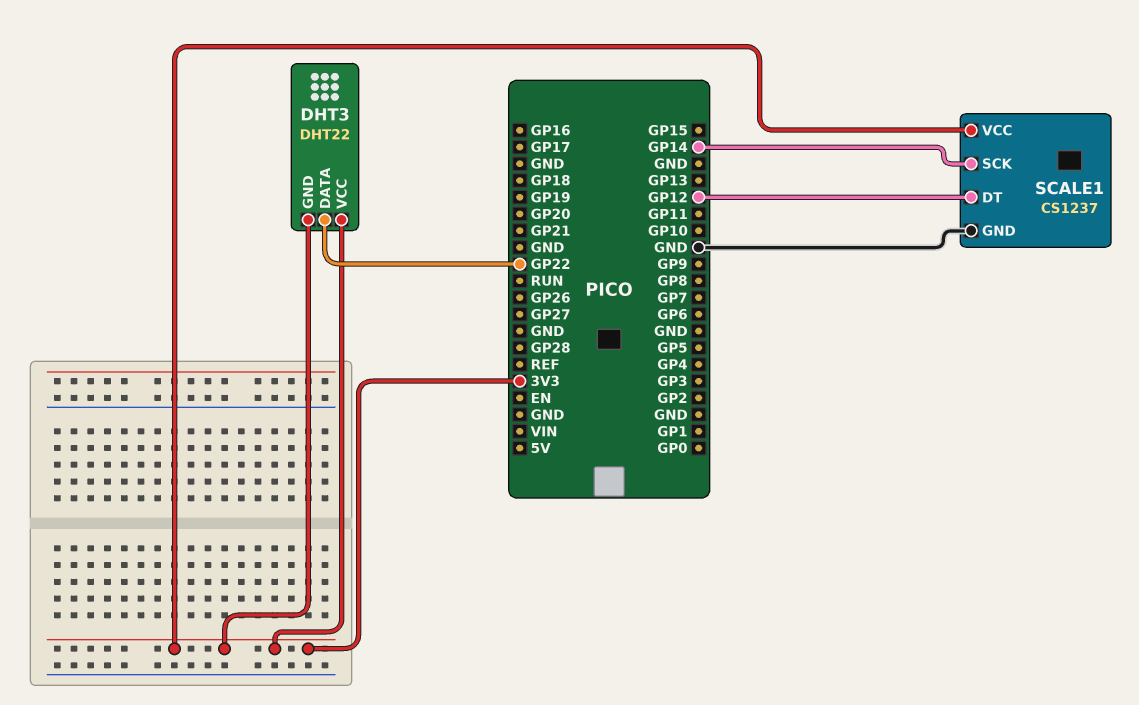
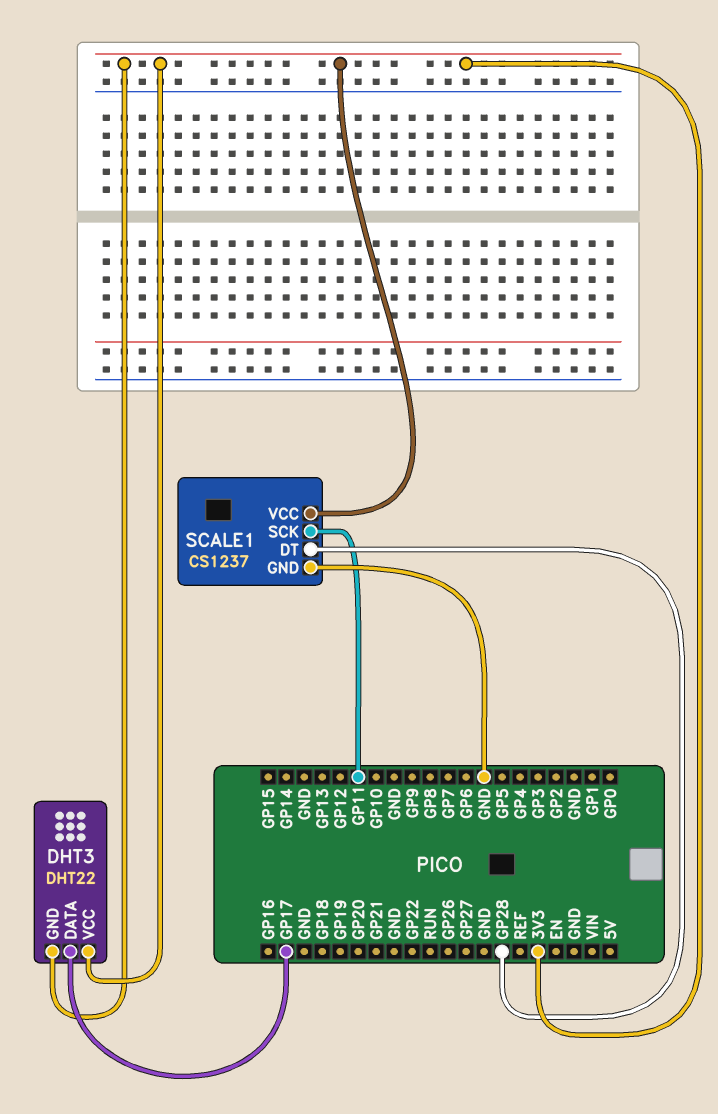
DHT3 pin DATA: GP22 -> GP17
SCALE1 pin DT: GP12 -> GP28
SCALE1 pin SCK: GP14 -> GP11

